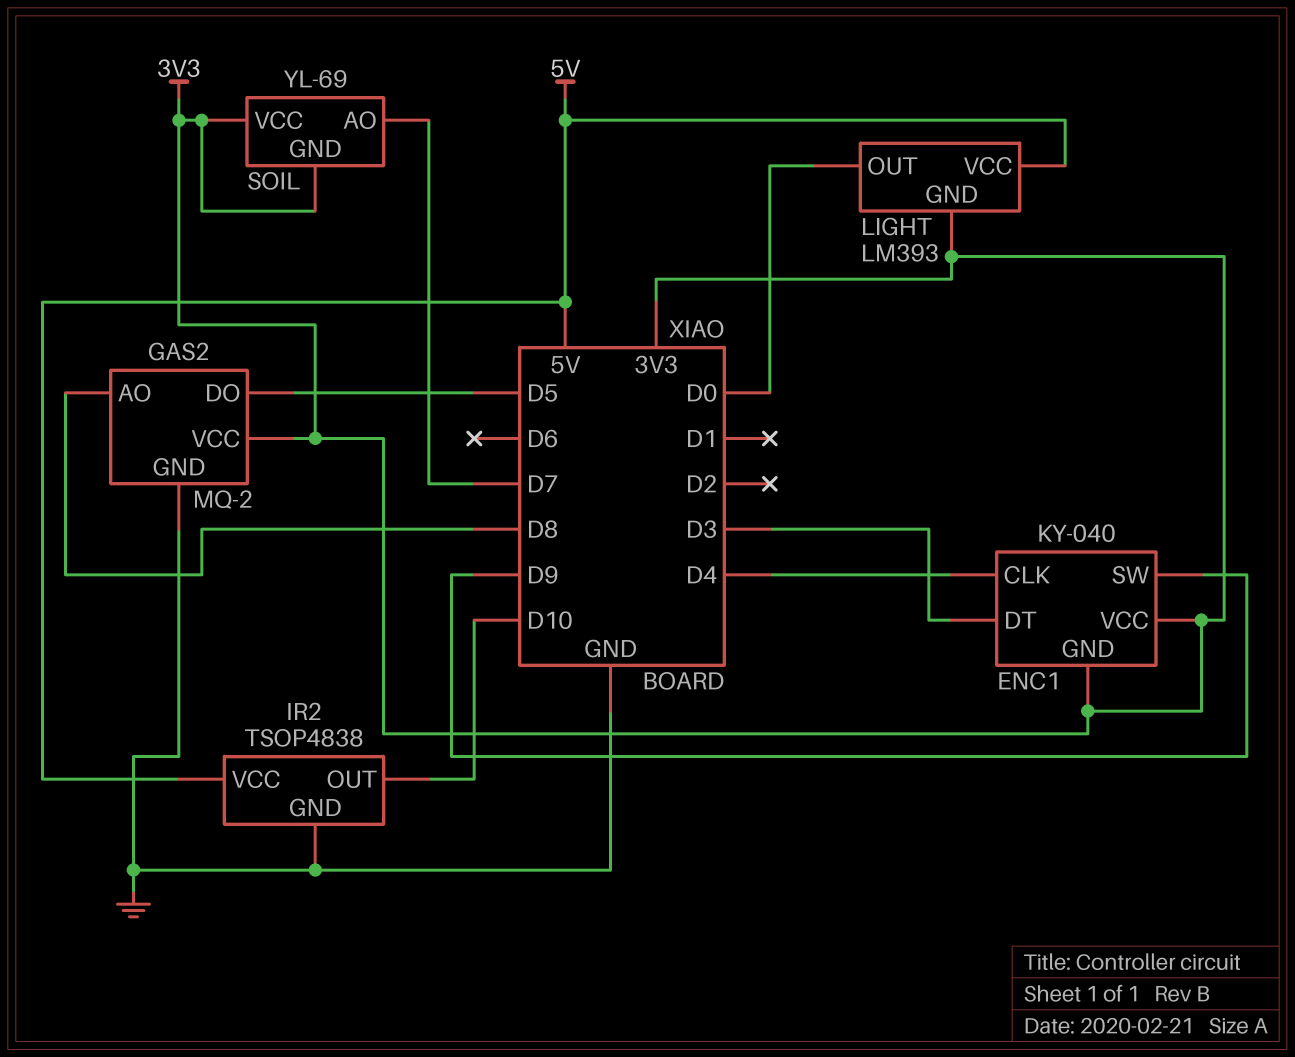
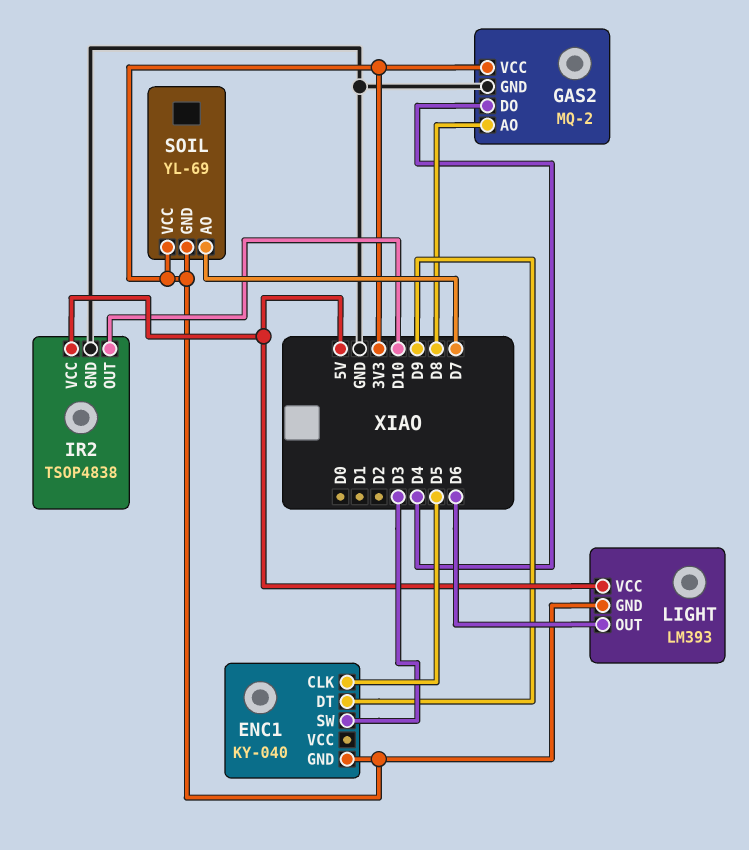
ENC1 pin CLK: D4 -> D5
ENC1 pin DT: D3 -> D9
ENC1 pin SW: D9 -> D3
ENC1 pin VCC: 3V3 -> none
GAS2 pin DO: D5 -> D4
LIGHT pin OUT: D0 -> D6

